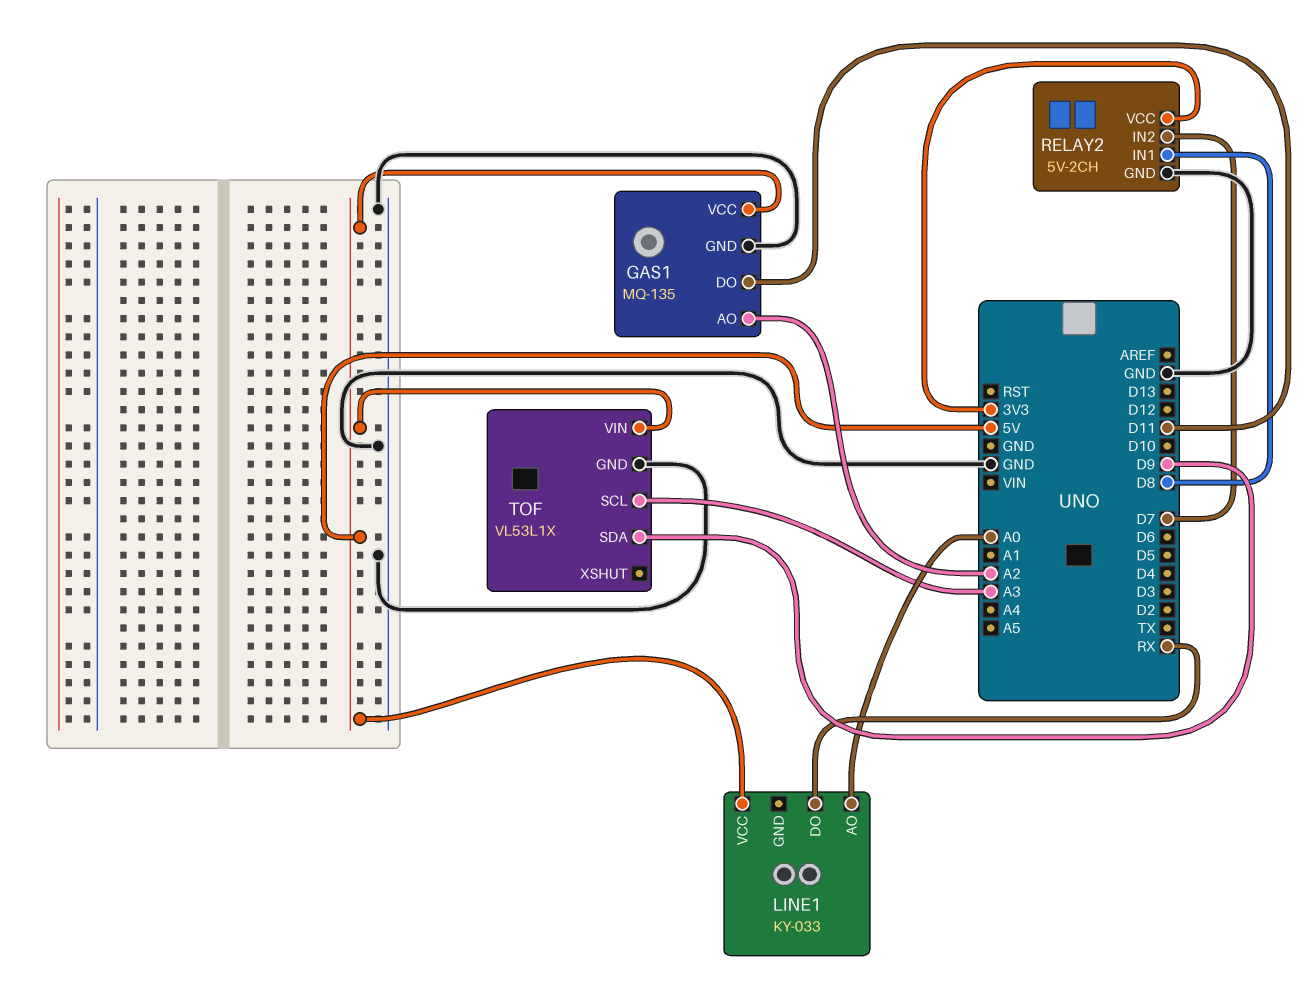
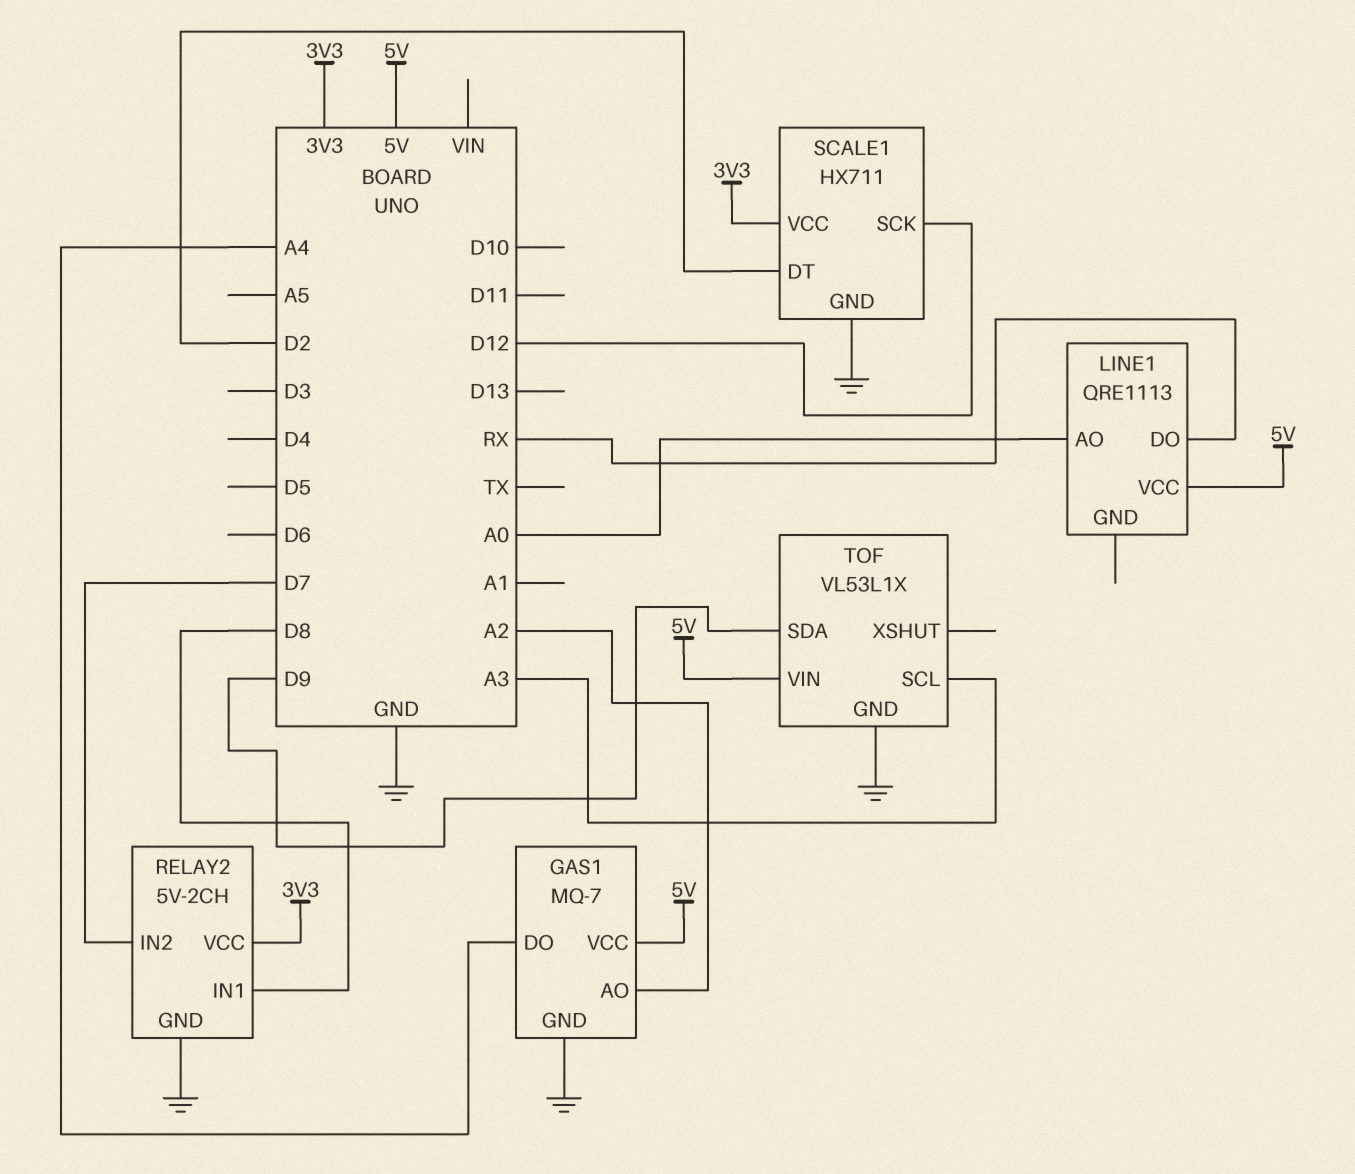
GAS1: MQ-135 -> MQ-7
GAS1 pin DO: D11 -> A4
LINE1: KY-033 -> QRE1113
SCALE1: none -> HX711
SCALE1 pin DT: none -> D2
SCALE1 pin GND: none -> GND
SCALE1 pin SCK: none -> D12
SCALE1 pin VCC: none -> 3V3

